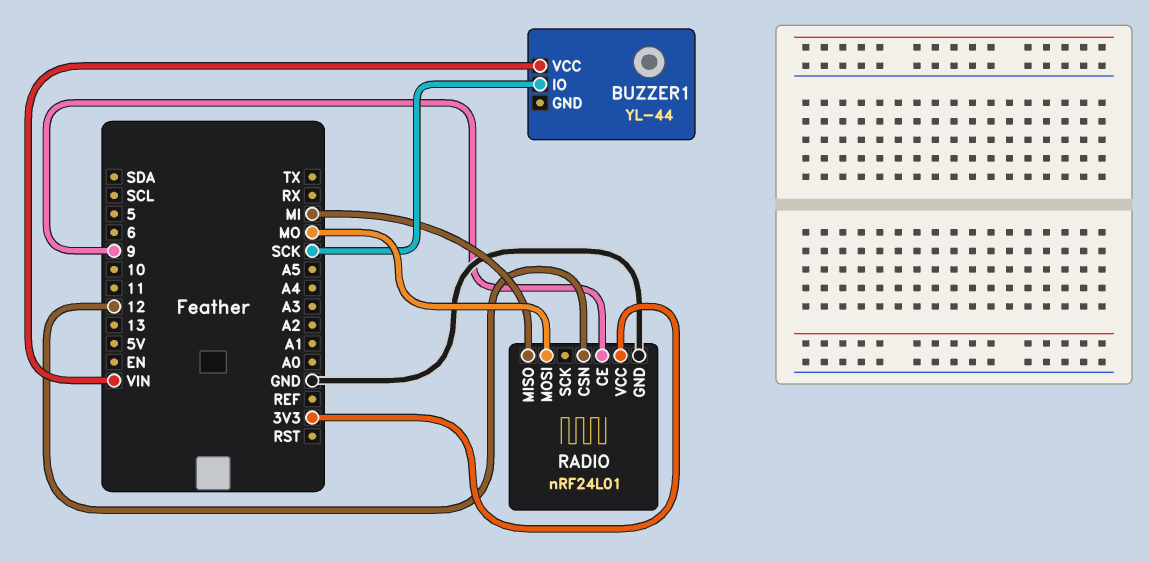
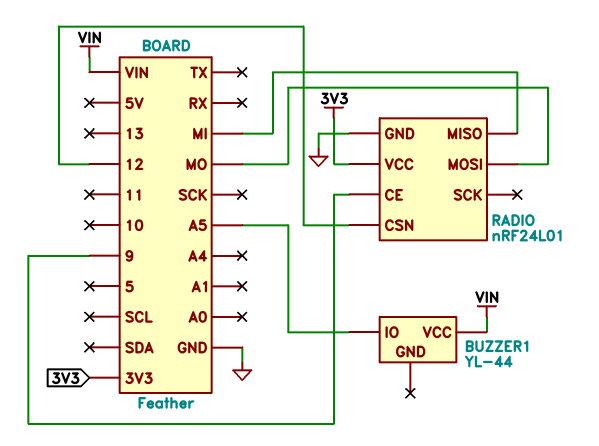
BUZZER1 pin IO: SCK -> A5

